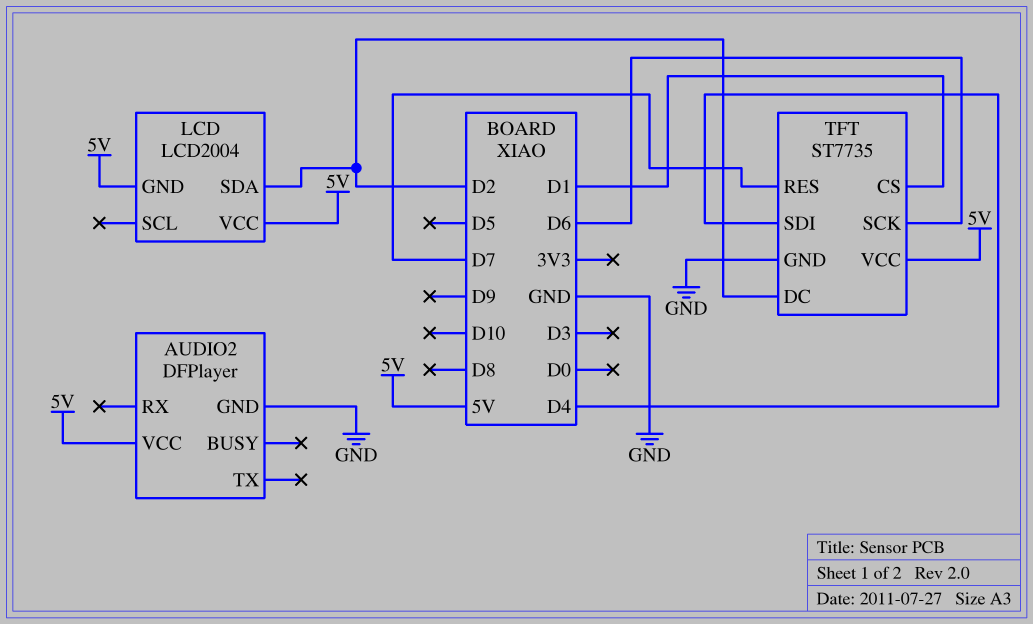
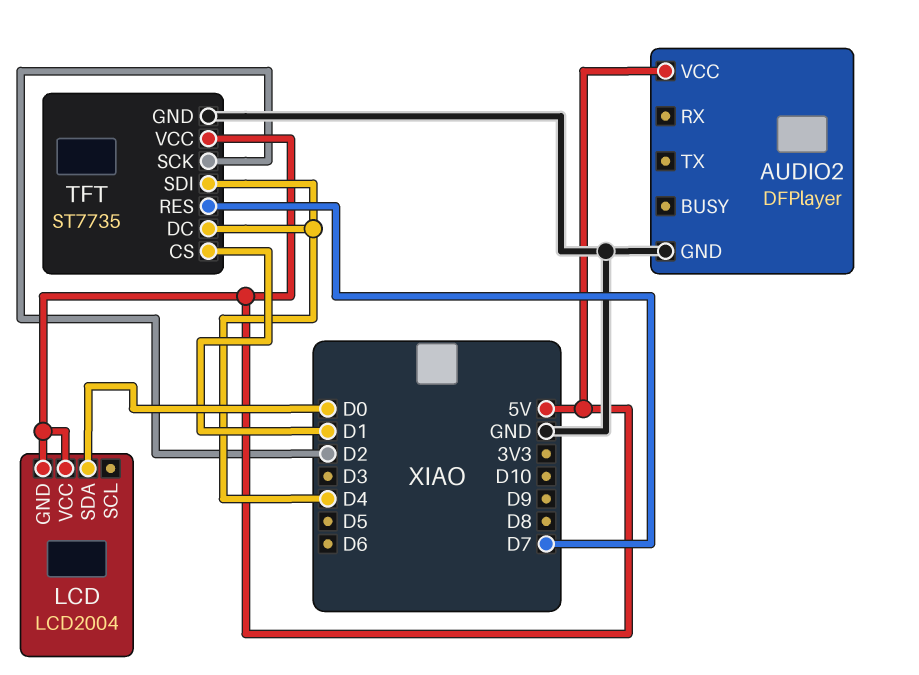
LCD pin SDA: D2 -> D0
TFT pin DC: D2 -> D4
TFT pin SCK: D6 -> D2

